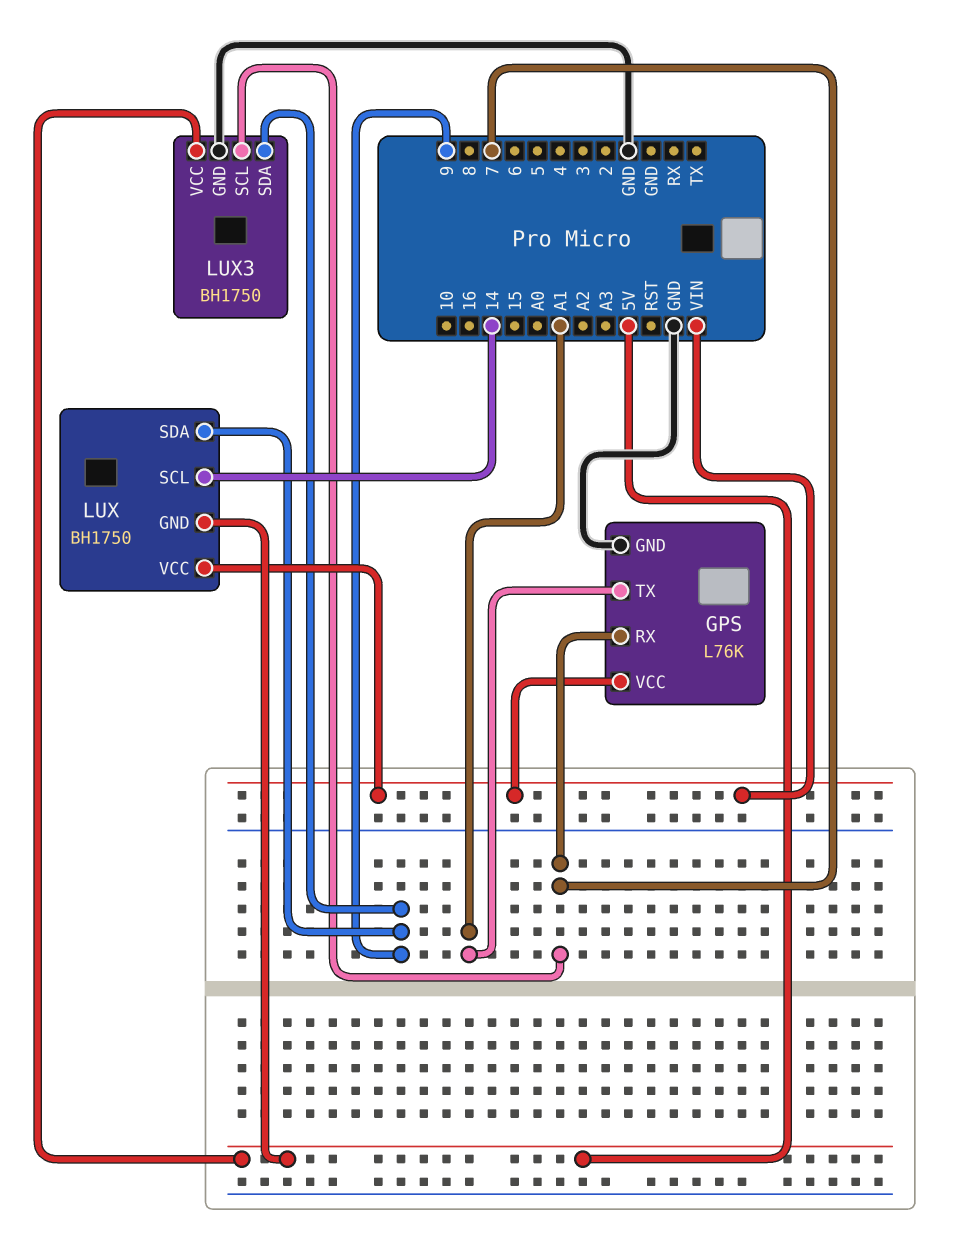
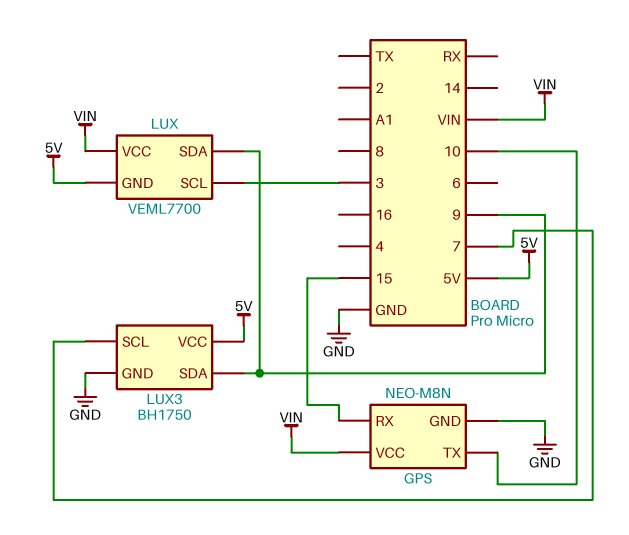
GPS: L76K -> NEO-M8N
GPS pin RX: 7 -> 15
GPS pin TX: A1 -> 10
LUX: BH1750 -> VEML7700
LUX pin SCL: 14 -> 3

